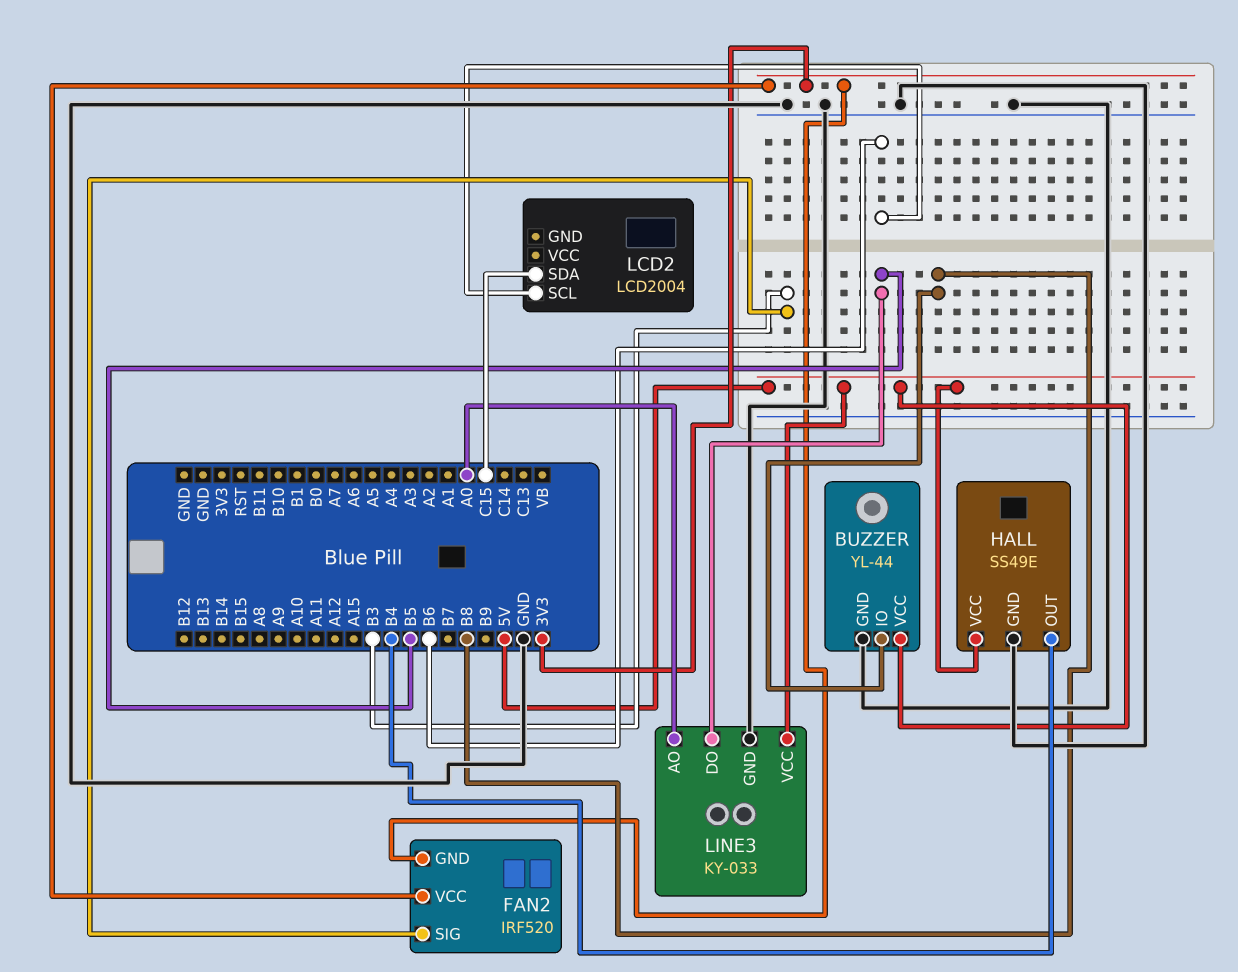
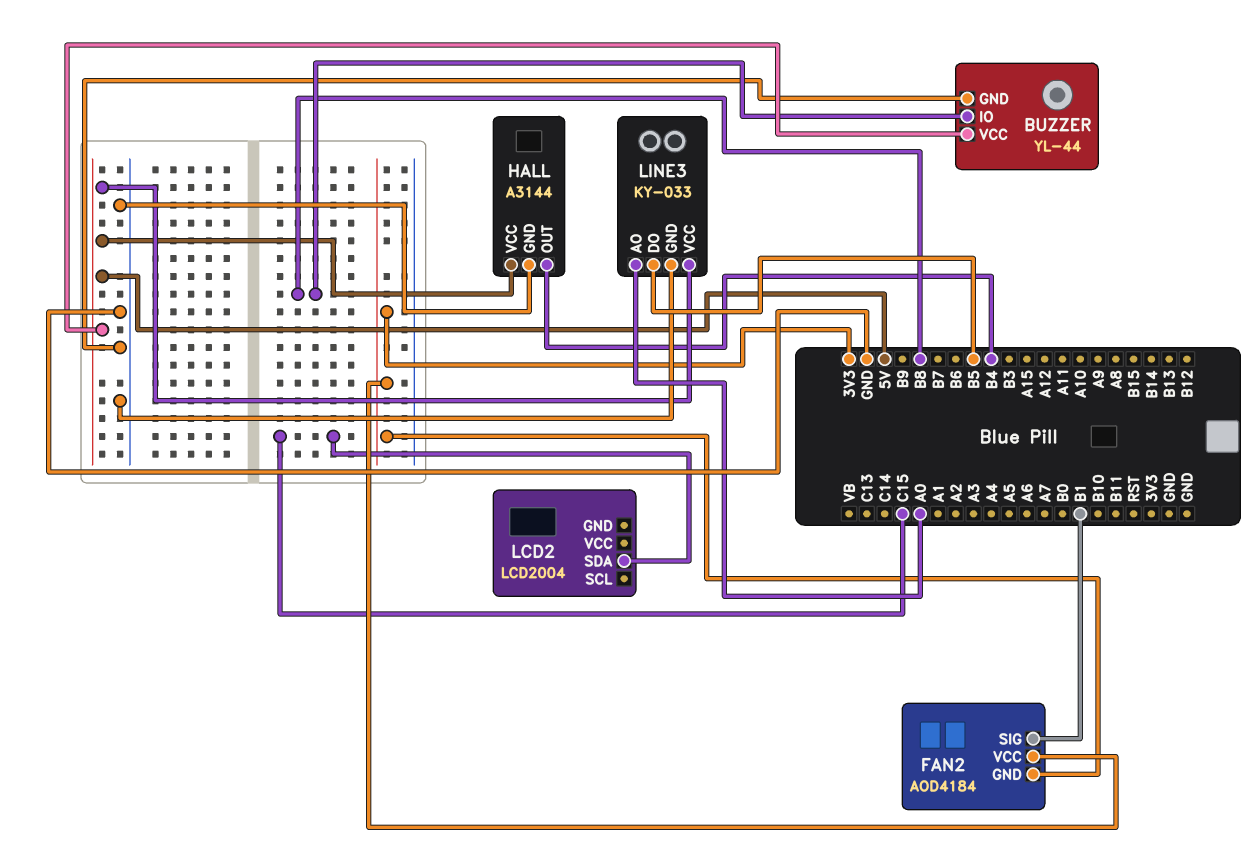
FAN2: IRF520 -> AOD4184
FAN2 pin SIG: B3 -> B1
HALL: SS49E -> A3144
LCD2 pin SCL: B6 -> none

